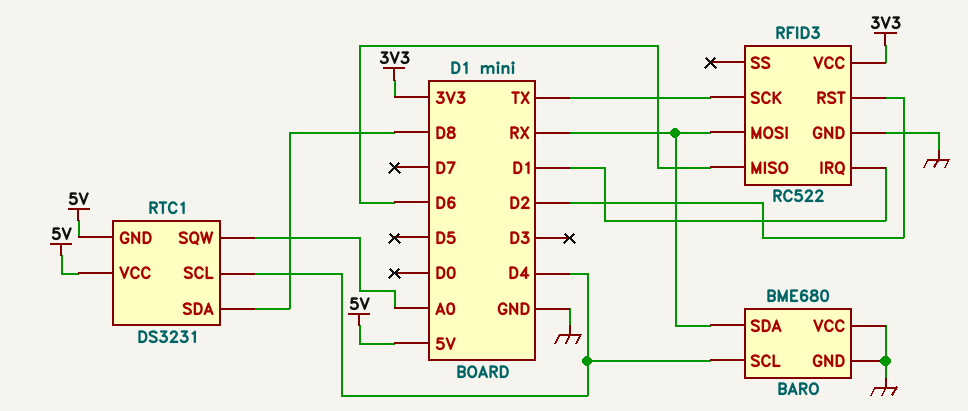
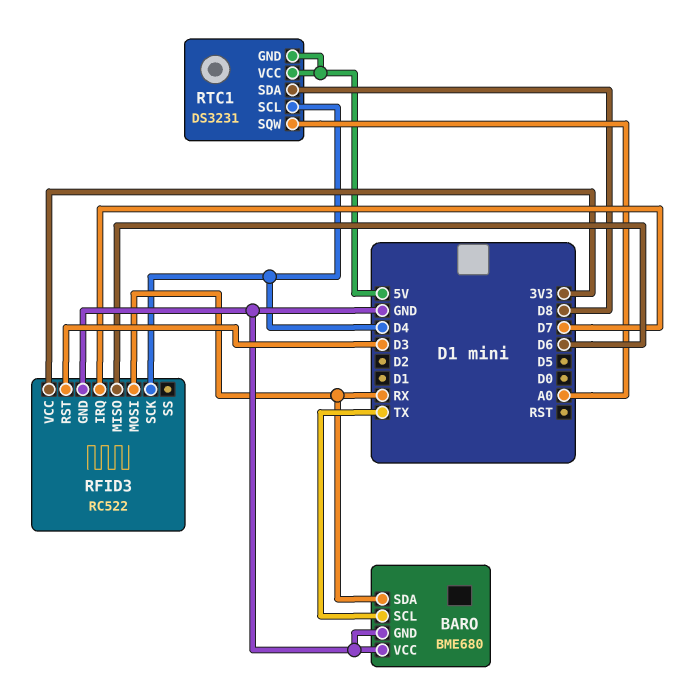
BARO pin SCL: D4 -> TX
RFID3 pin IRQ: D1 -> D7
RFID3 pin RST: D2 -> D3
RFID3 pin SCK: TX -> D4

